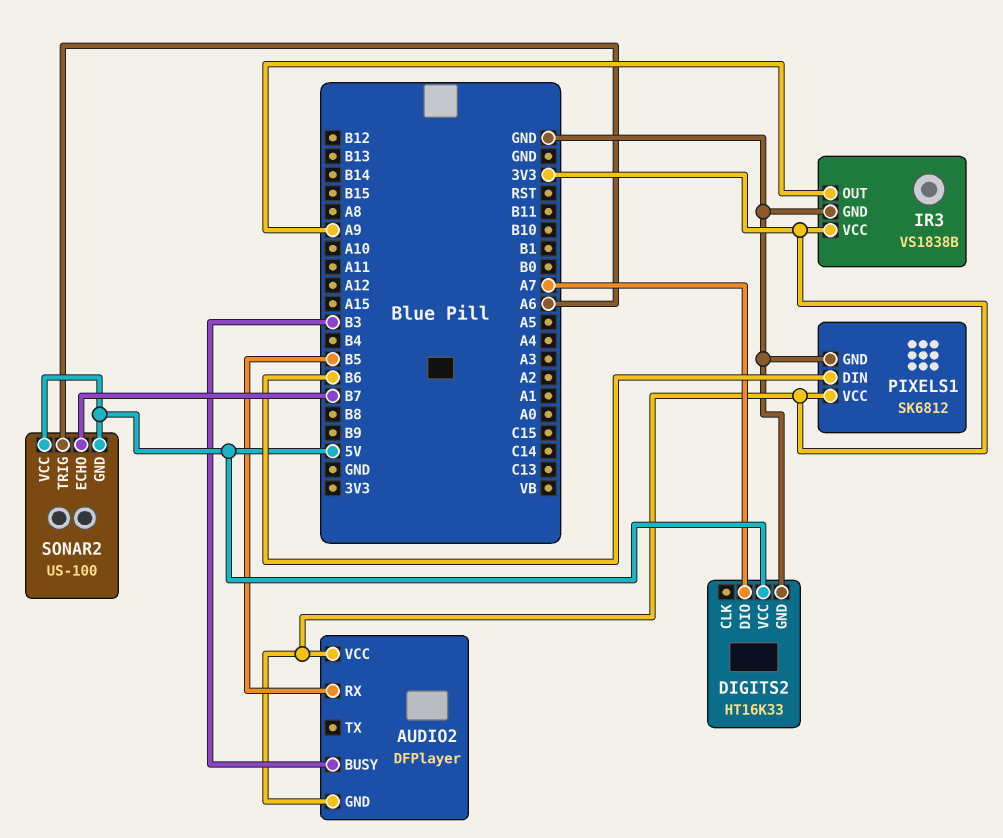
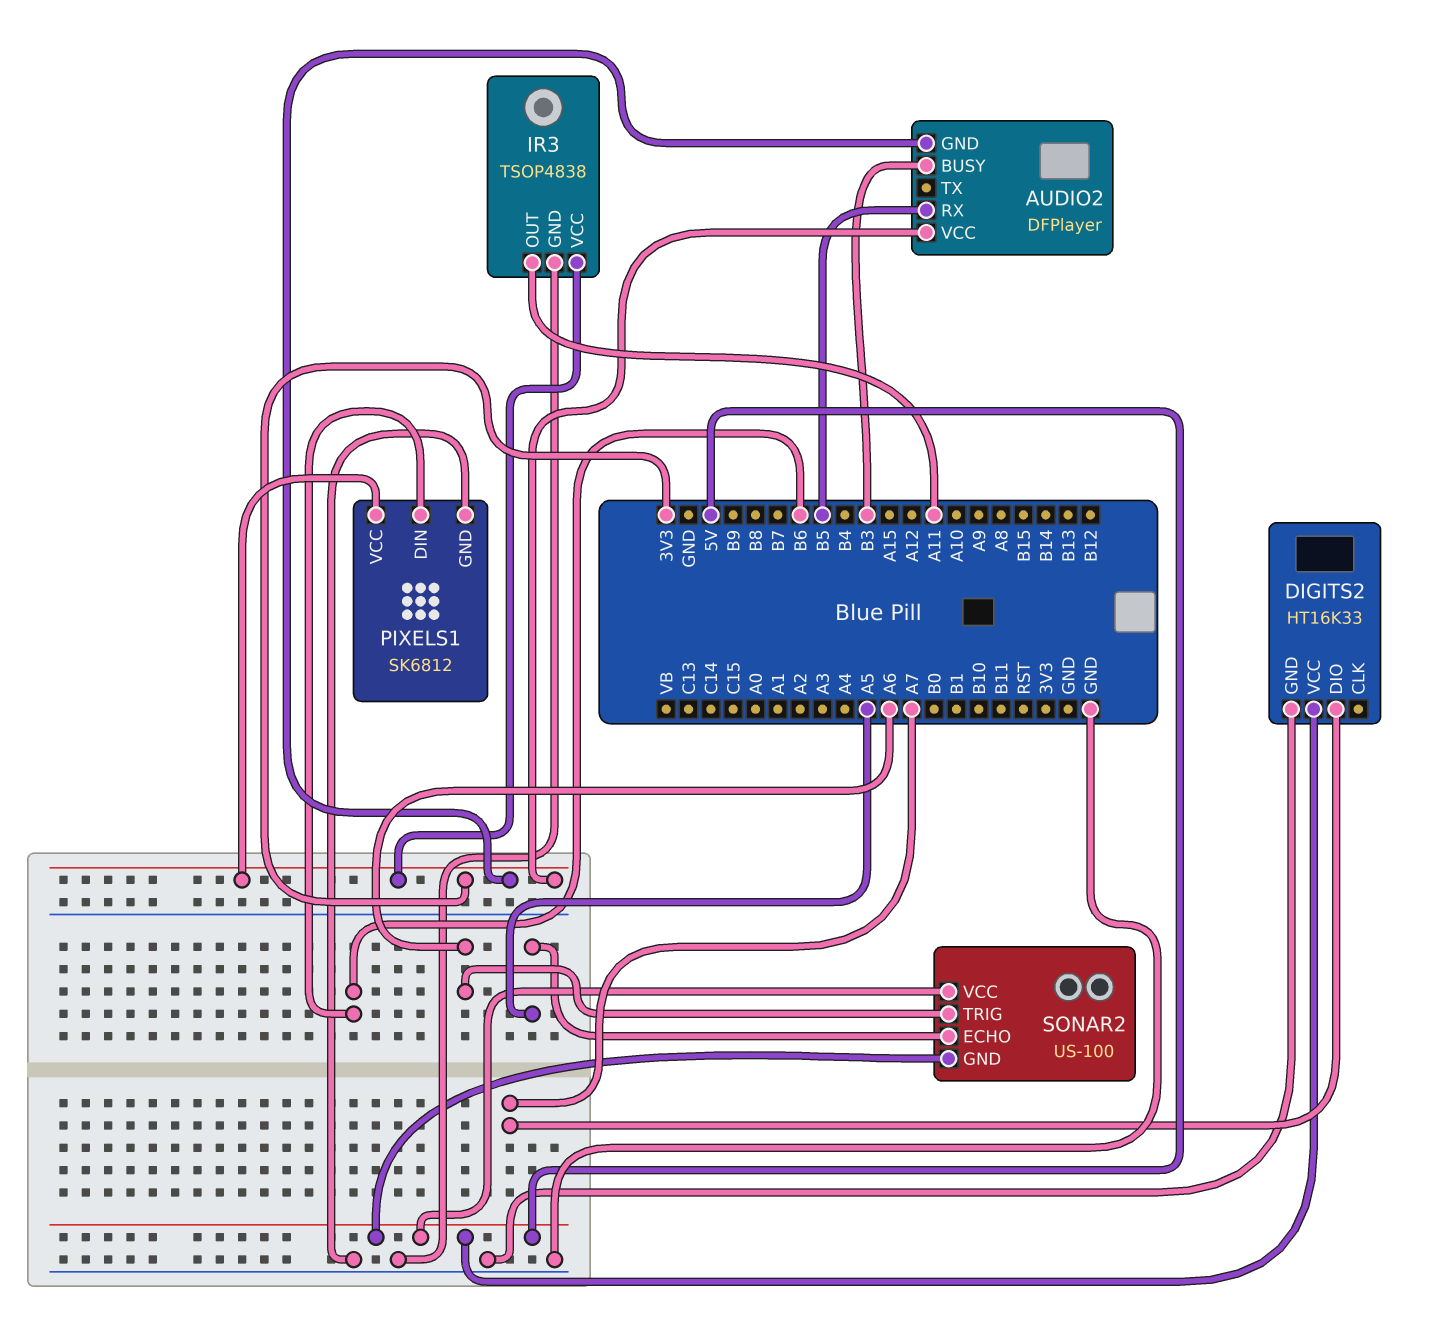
IR3: VS1838B -> TSOP4838
IR3 pin OUT: A9 -> A11
SONAR2 pin ECHO: B7 -> A5

